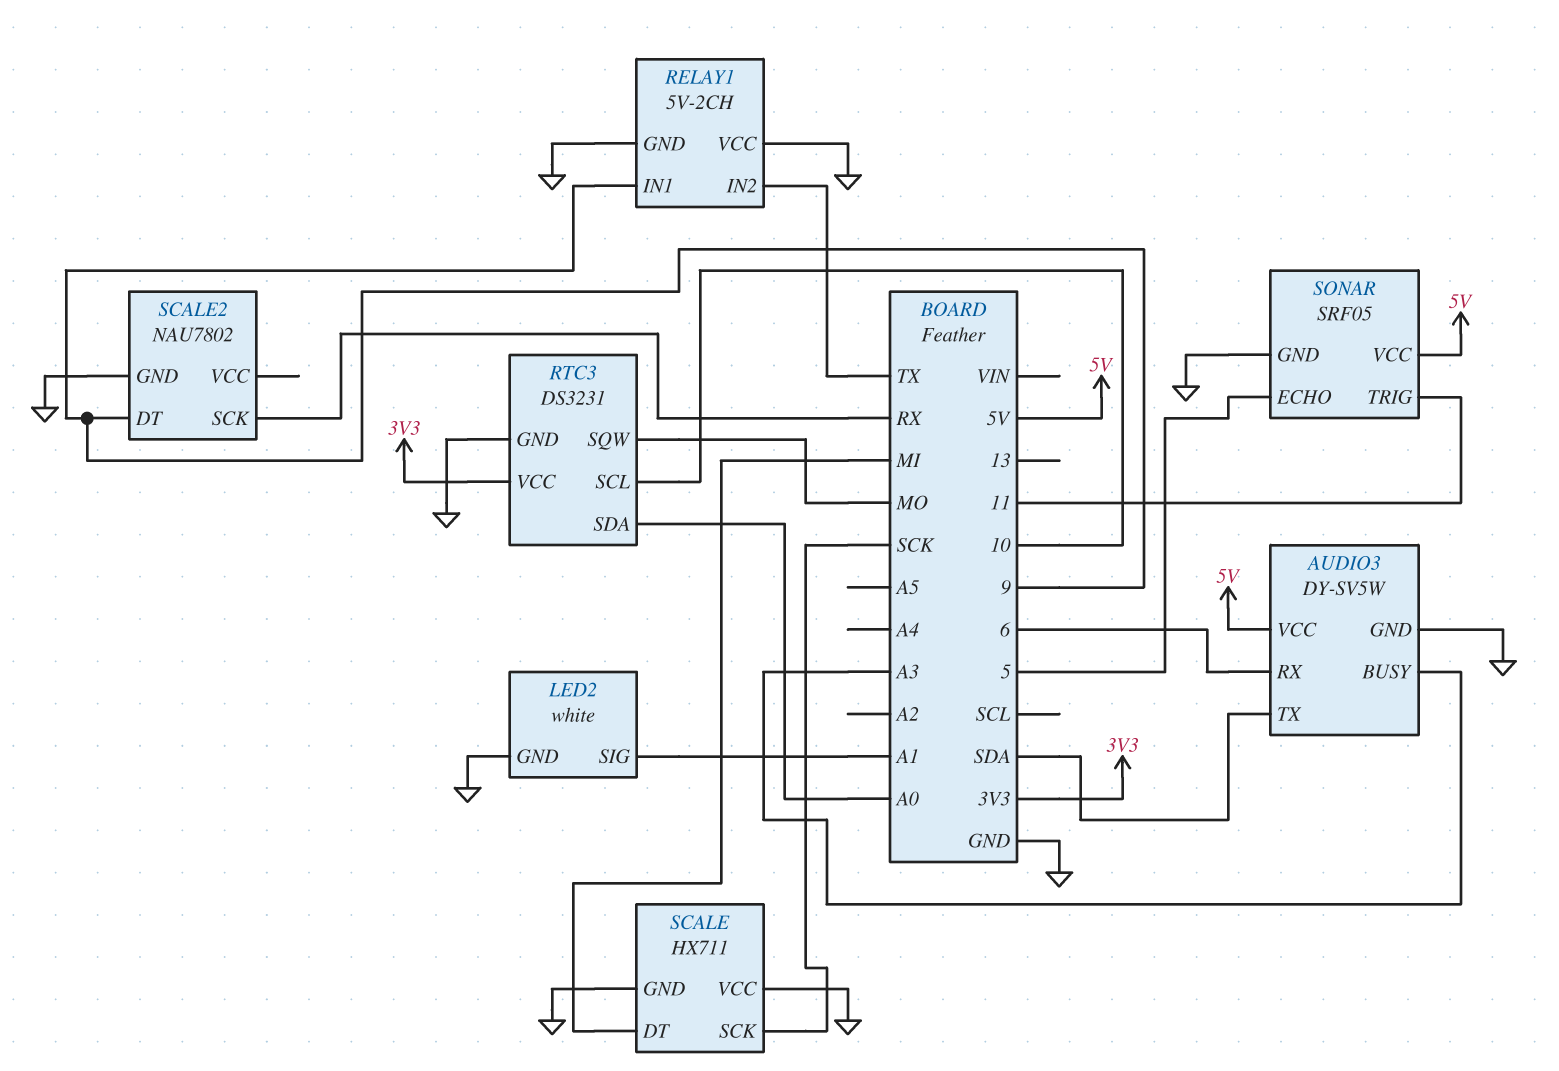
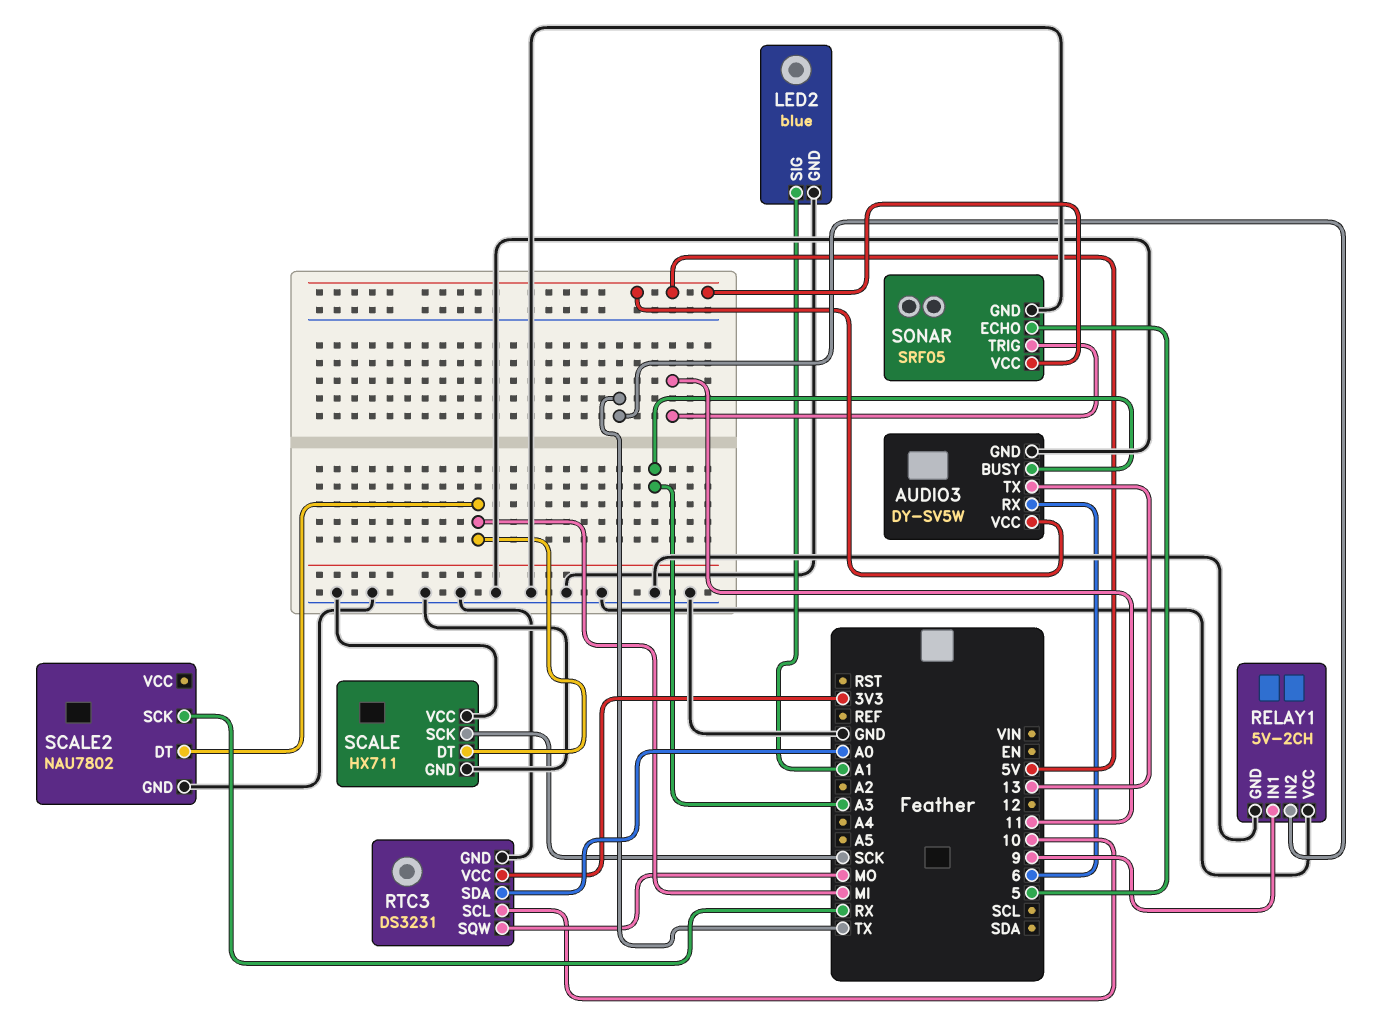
AUDIO3 pin TX: SDA -> 13
LED2: white -> blue
SCALE2 pin DT: 9 -> MI

